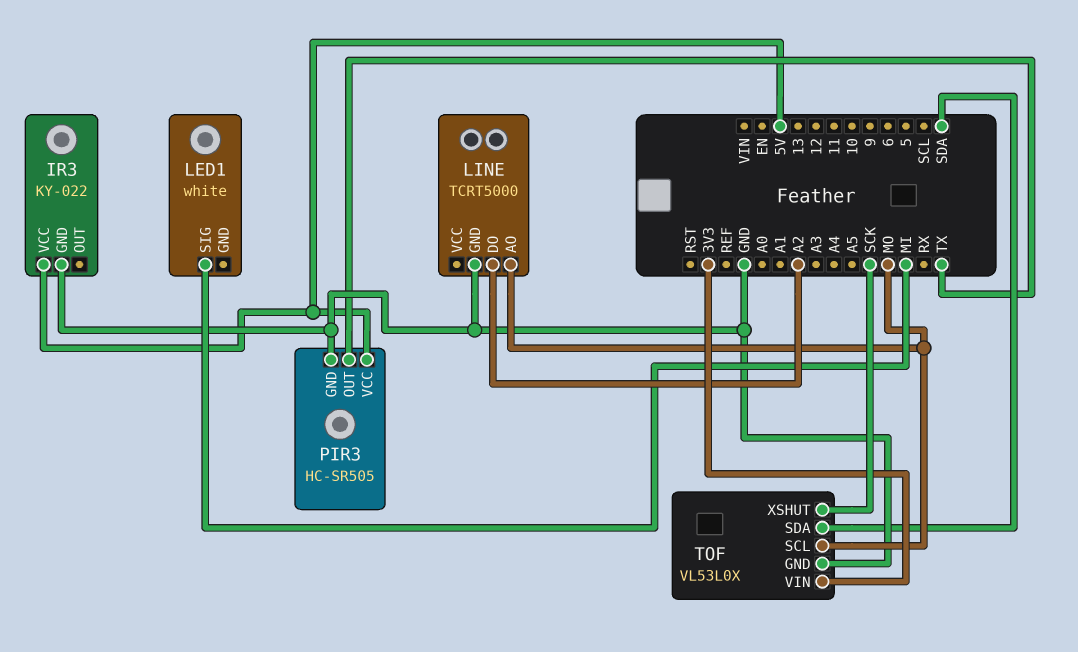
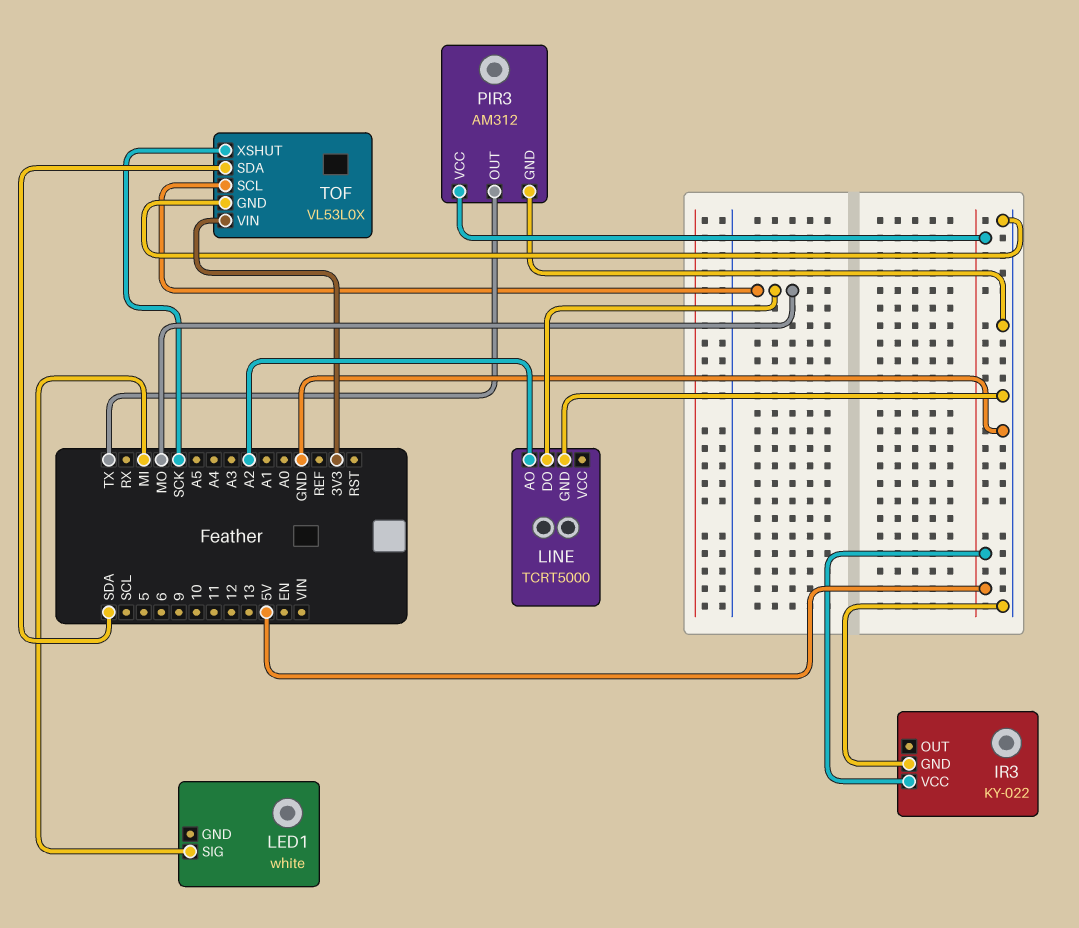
LINE pin AO: MO -> A2
LINE pin DO: A2 -> MO
PIR3: HC-SR505 -> AM312

